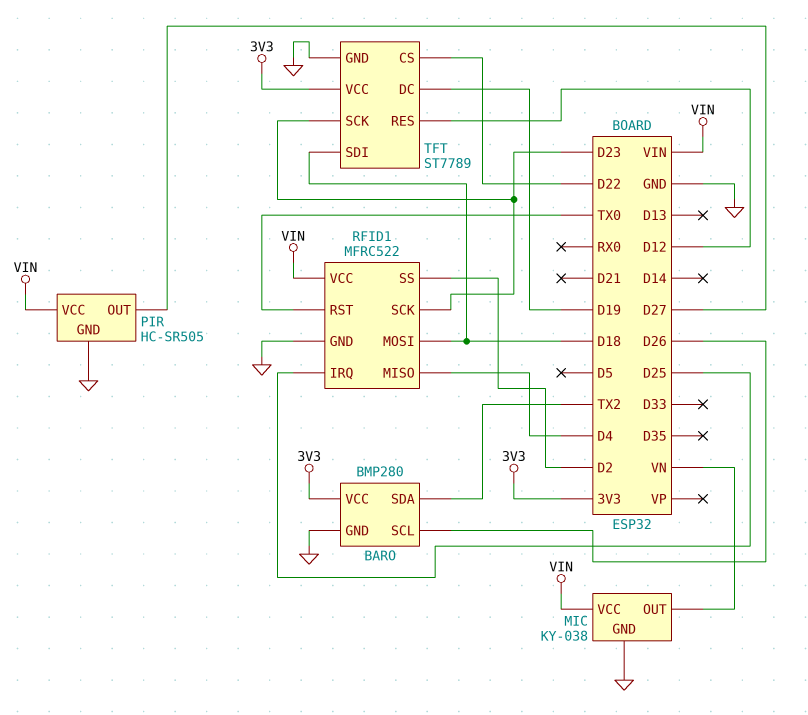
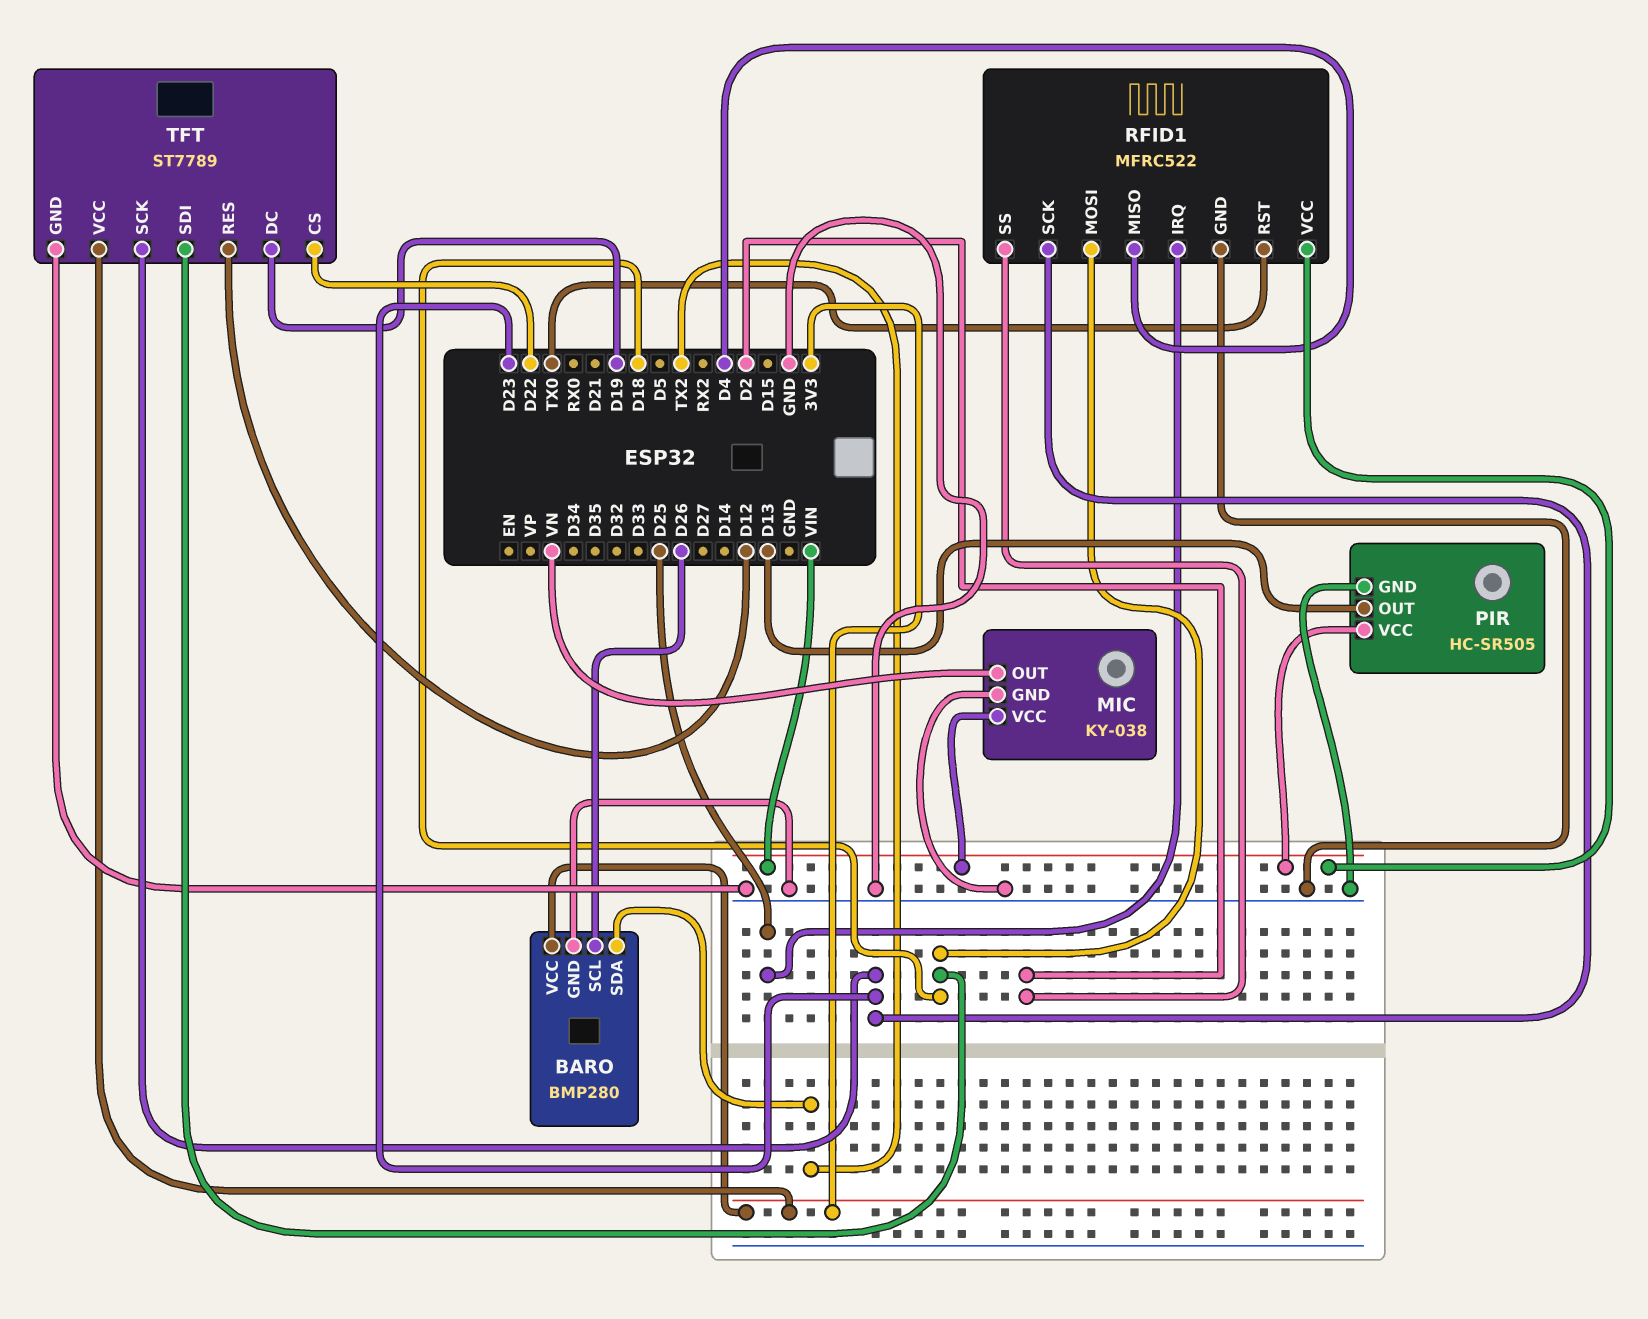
PIR pin OUT: D27 -> D13

